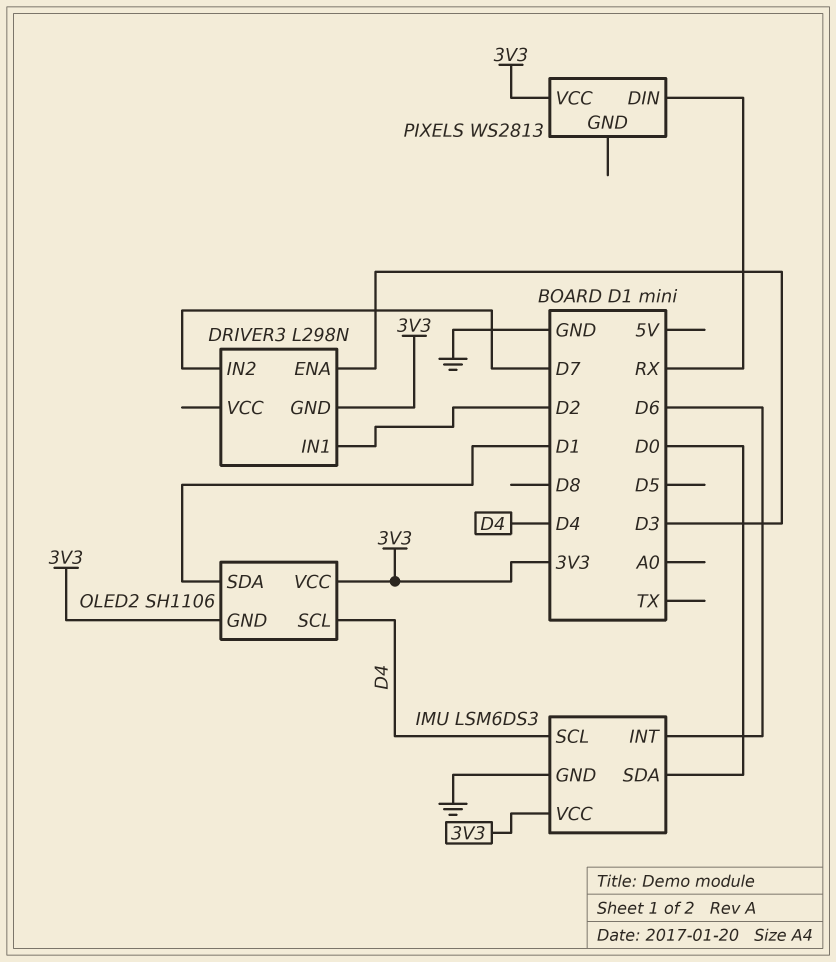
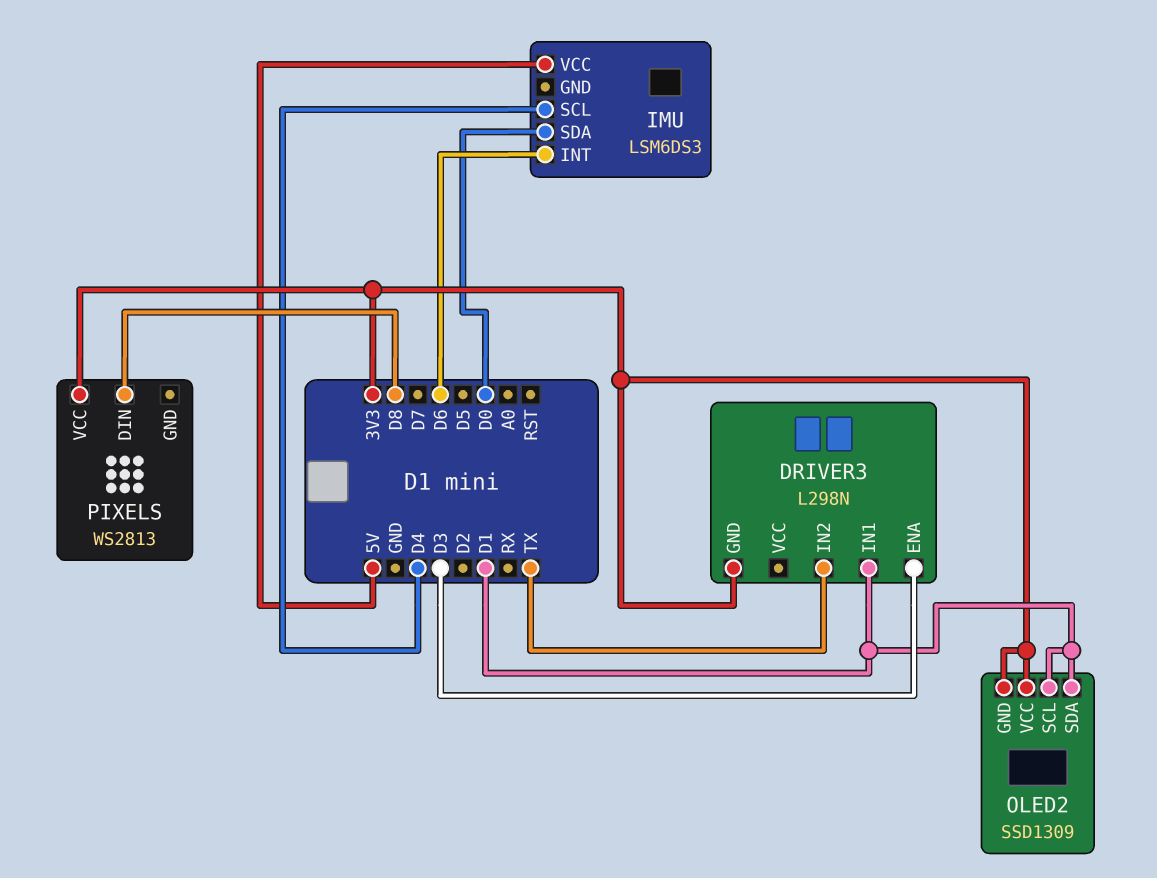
DRIVER3 pin IN1: D2 -> D1
DRIVER3 pin IN2: D7 -> TX
IMU pin GND: GND -> none
IMU pin VCC: 3V3 -> 5V
OLED2: SH1106 -> SSD1309
OLED2 pin SCL: D4 -> D1
PIXELS pin DIN: RX -> D8

